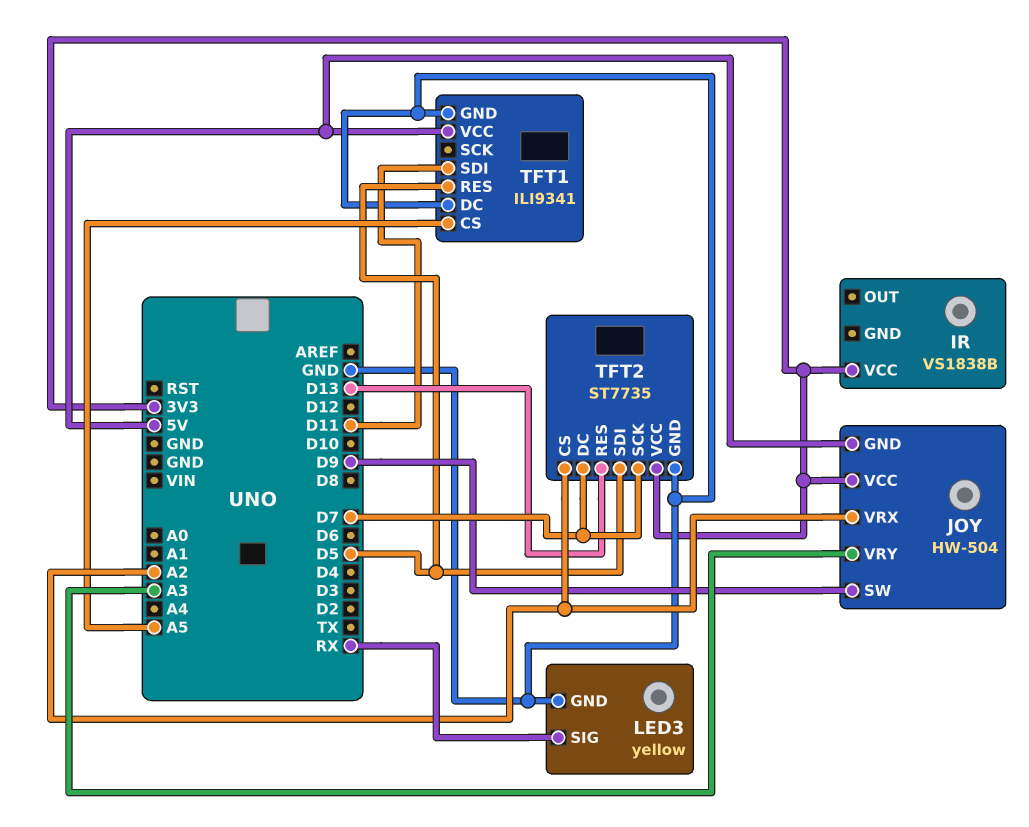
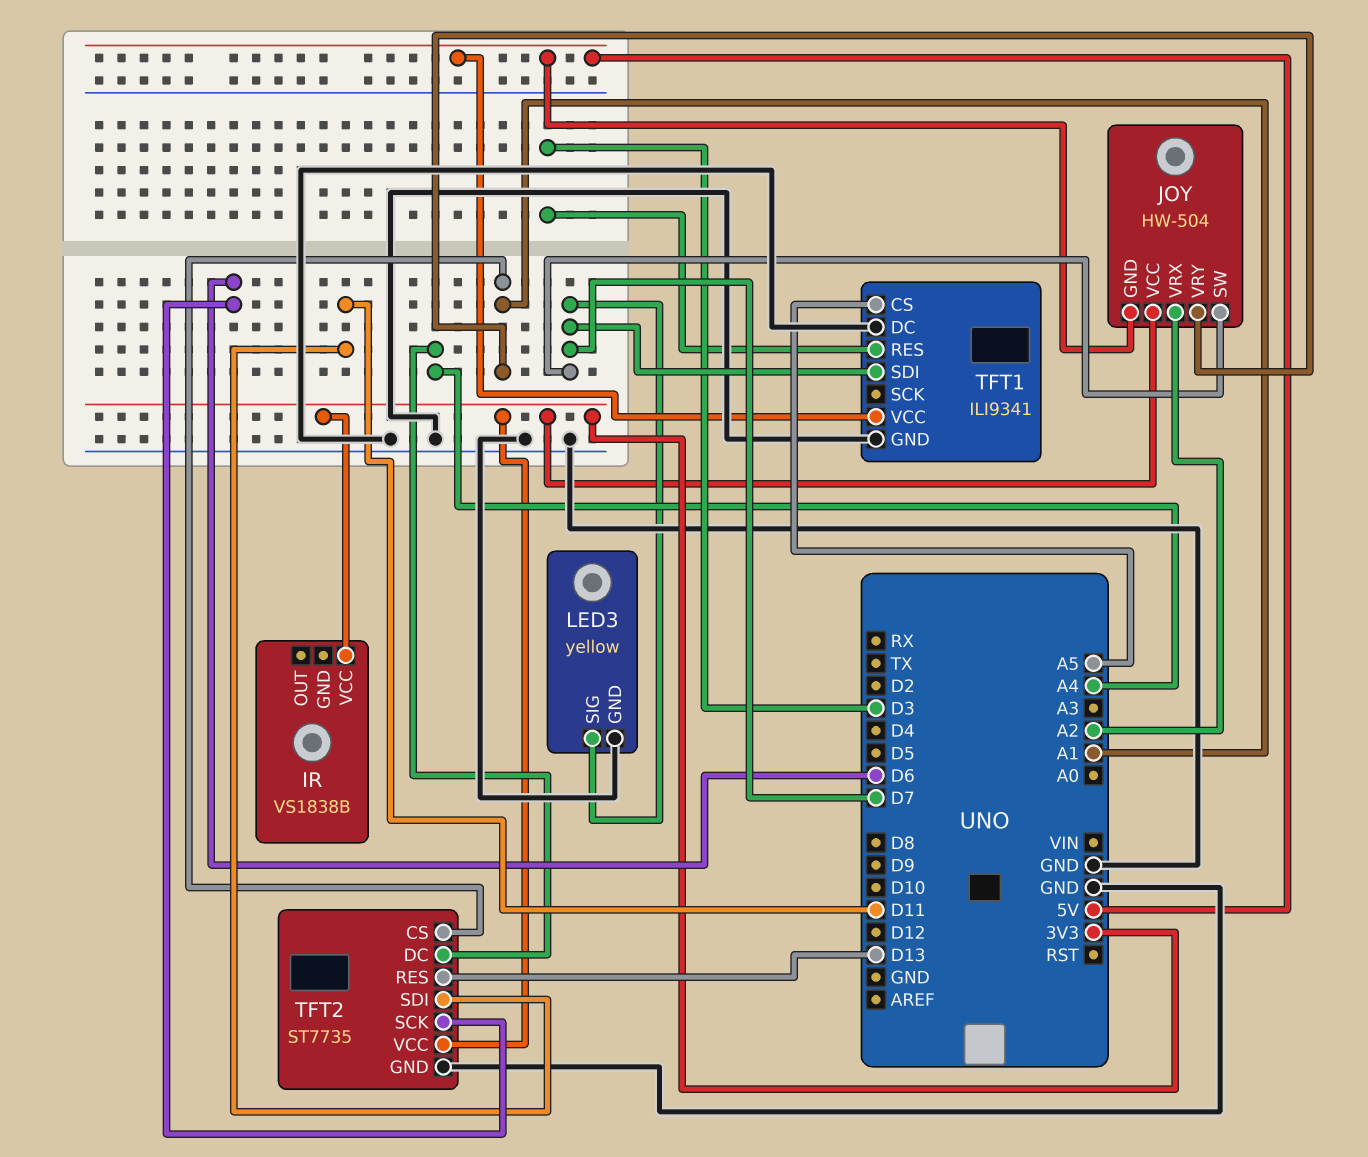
JOY pin SW: D9 -> D7
JOY pin VRY: A3 -> A1
LED3 pin SIG: RX -> D7
TFT1 pin RES: D5 -> D3
TFT1 pin SDI: D11 -> D7
TFT2 pin CS: A2 -> A1
TFT2 pin DC: D7 -> A4
TFT2 pin SCK: D7 -> D6
TFT2 pin SDI: D5 -> D11

